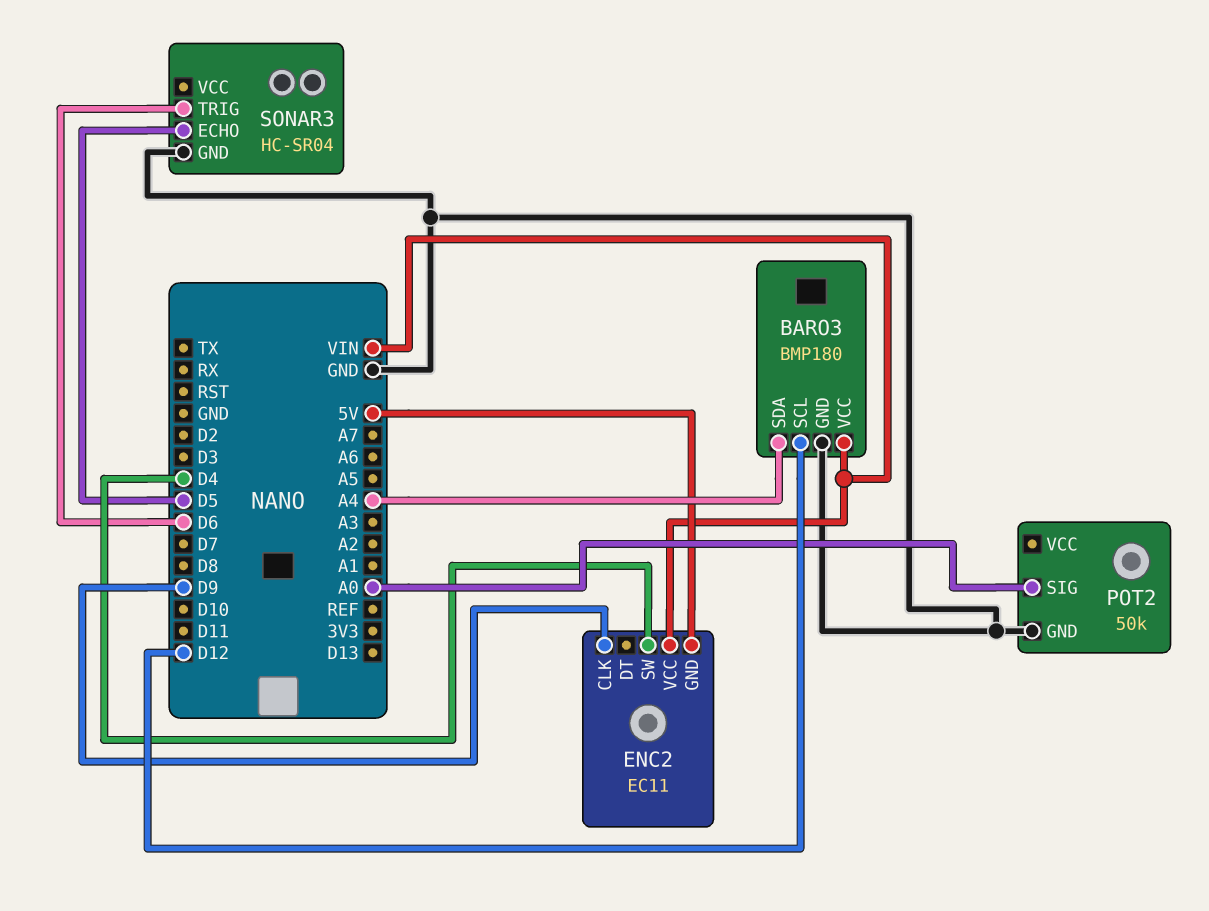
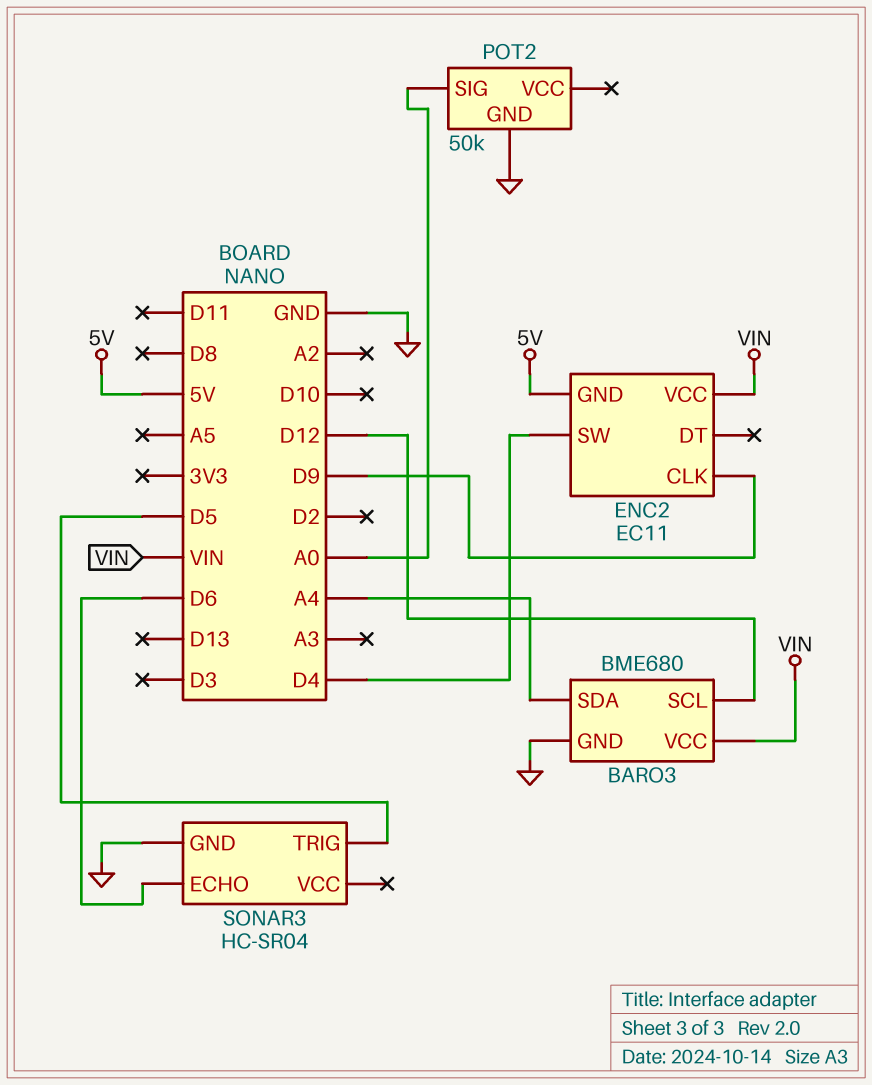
BARO3: BMP180 -> BME680
SONAR3 pin ECHO: D5 -> D6
SONAR3 pin TRIG: D6 -> D5

